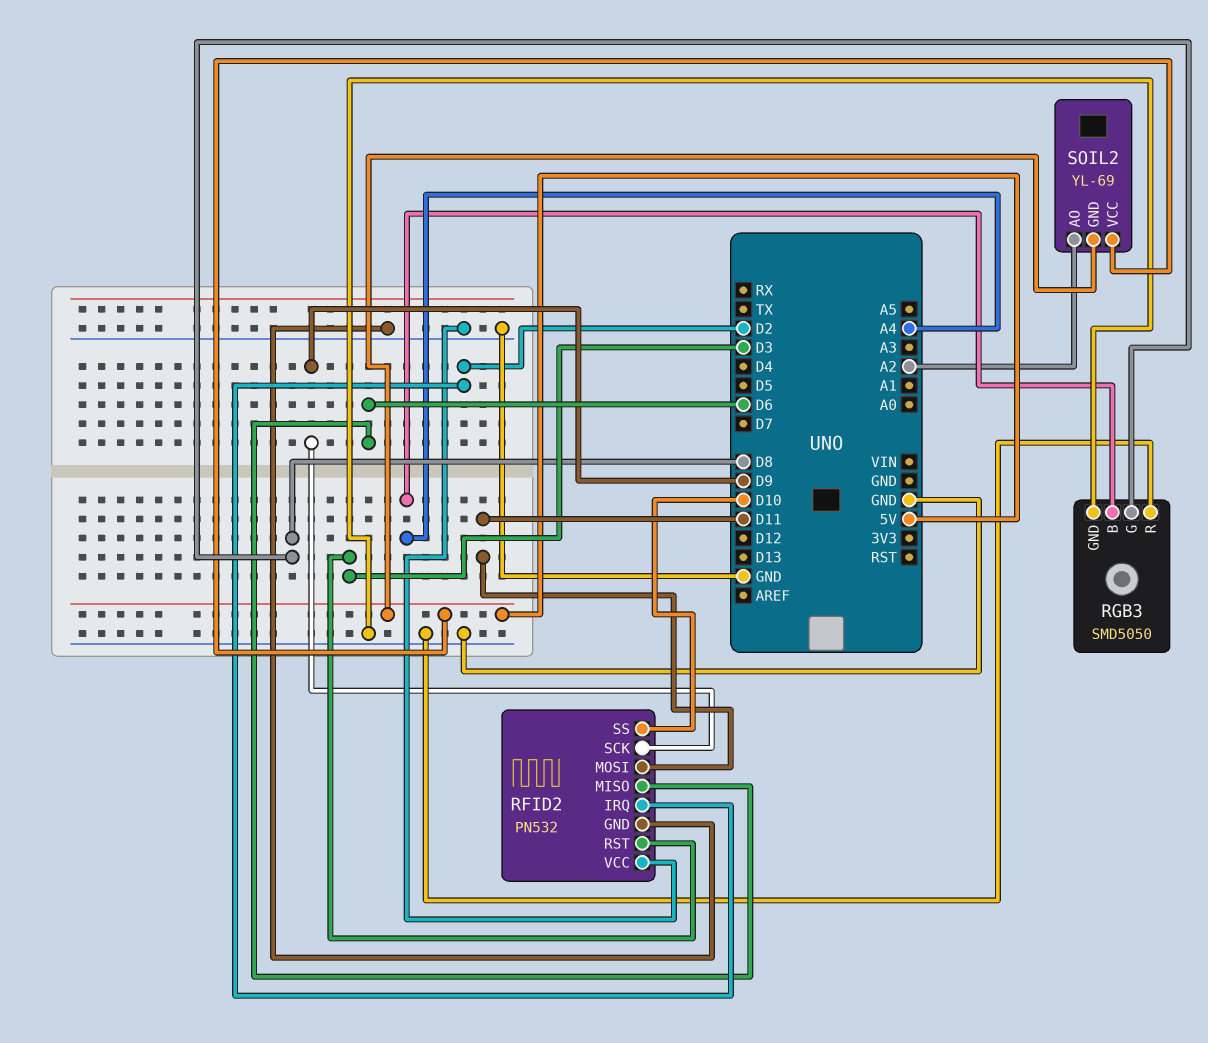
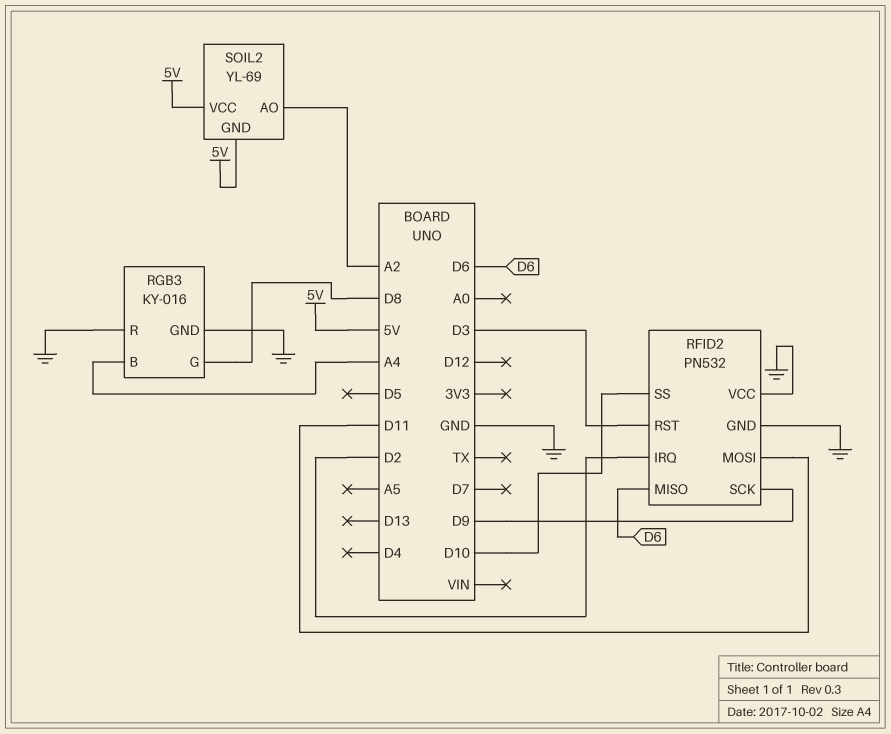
RGB3: SMD5050 -> KY-016

